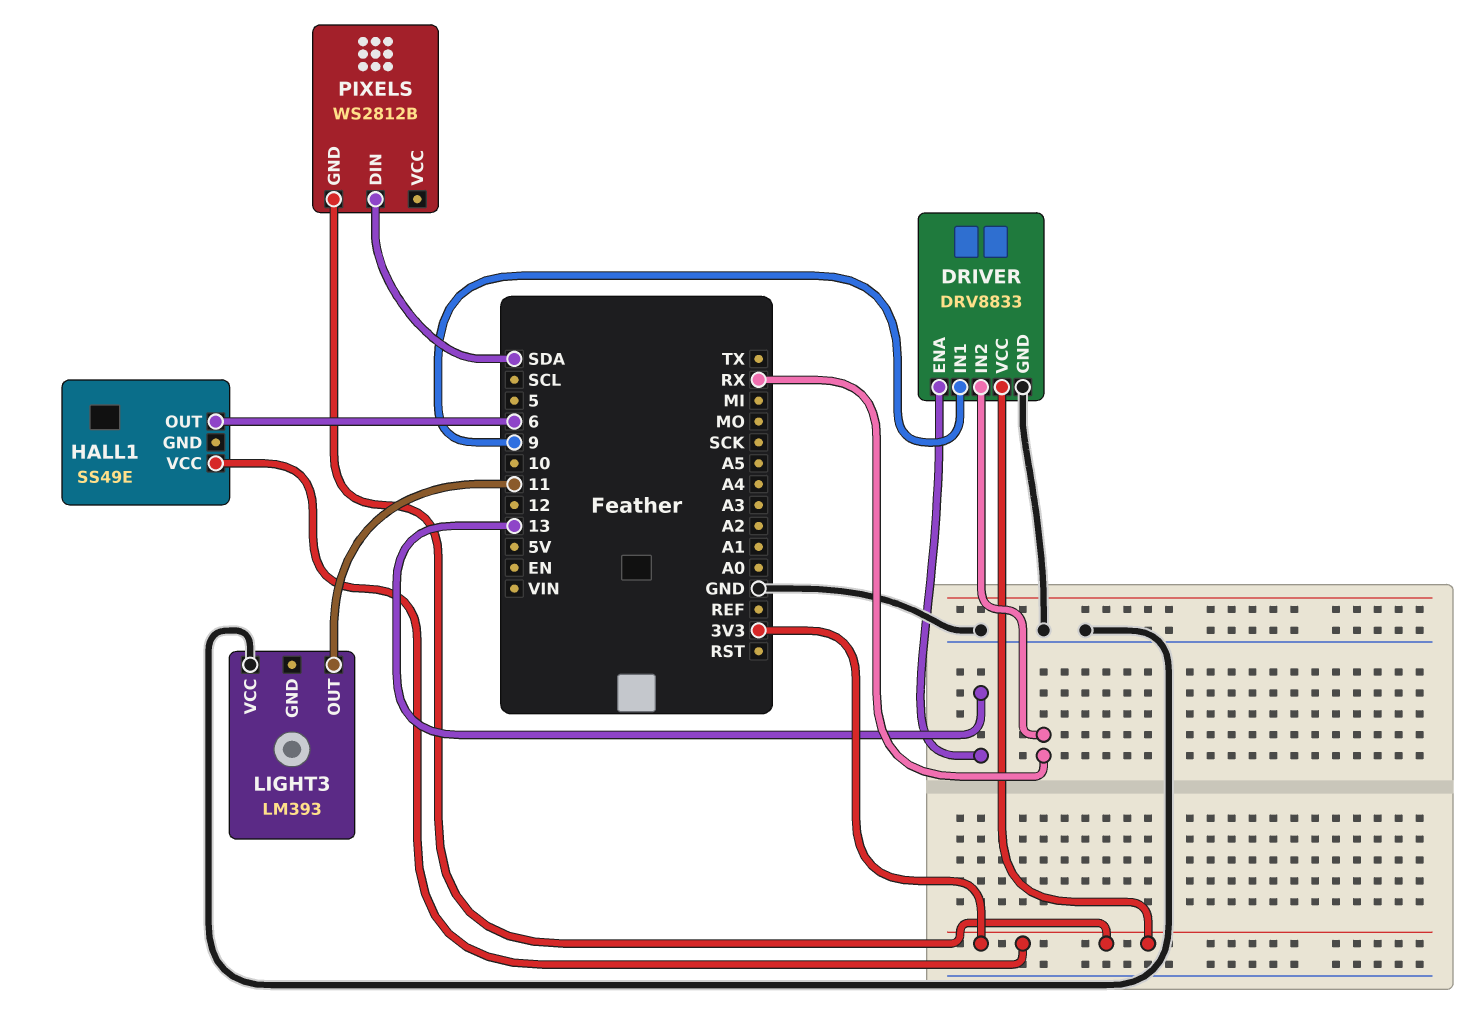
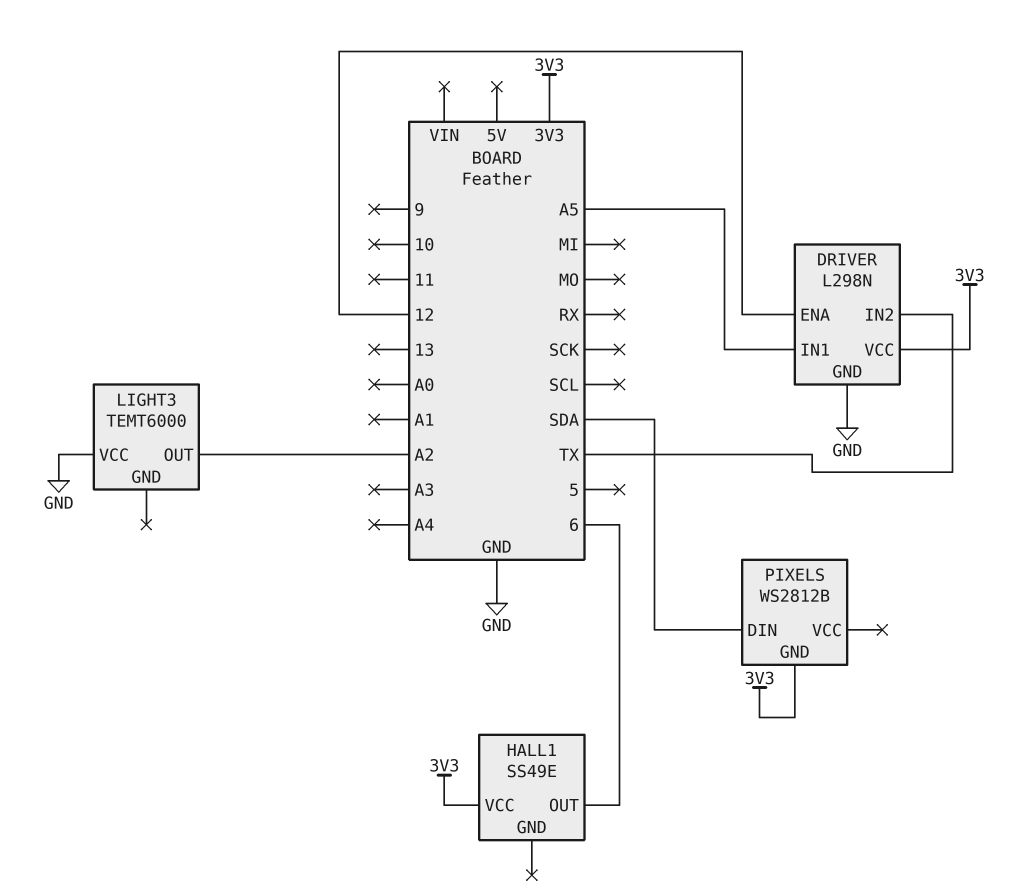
DRIVER: DRV8833 -> L298N
DRIVER pin ENA: 13 -> 12
DRIVER pin IN1: 9 -> A5
DRIVER pin IN2: RX -> TX
LIGHT3: LM393 -> TEMT6000
LIGHT3 pin OUT: 11 -> A2

